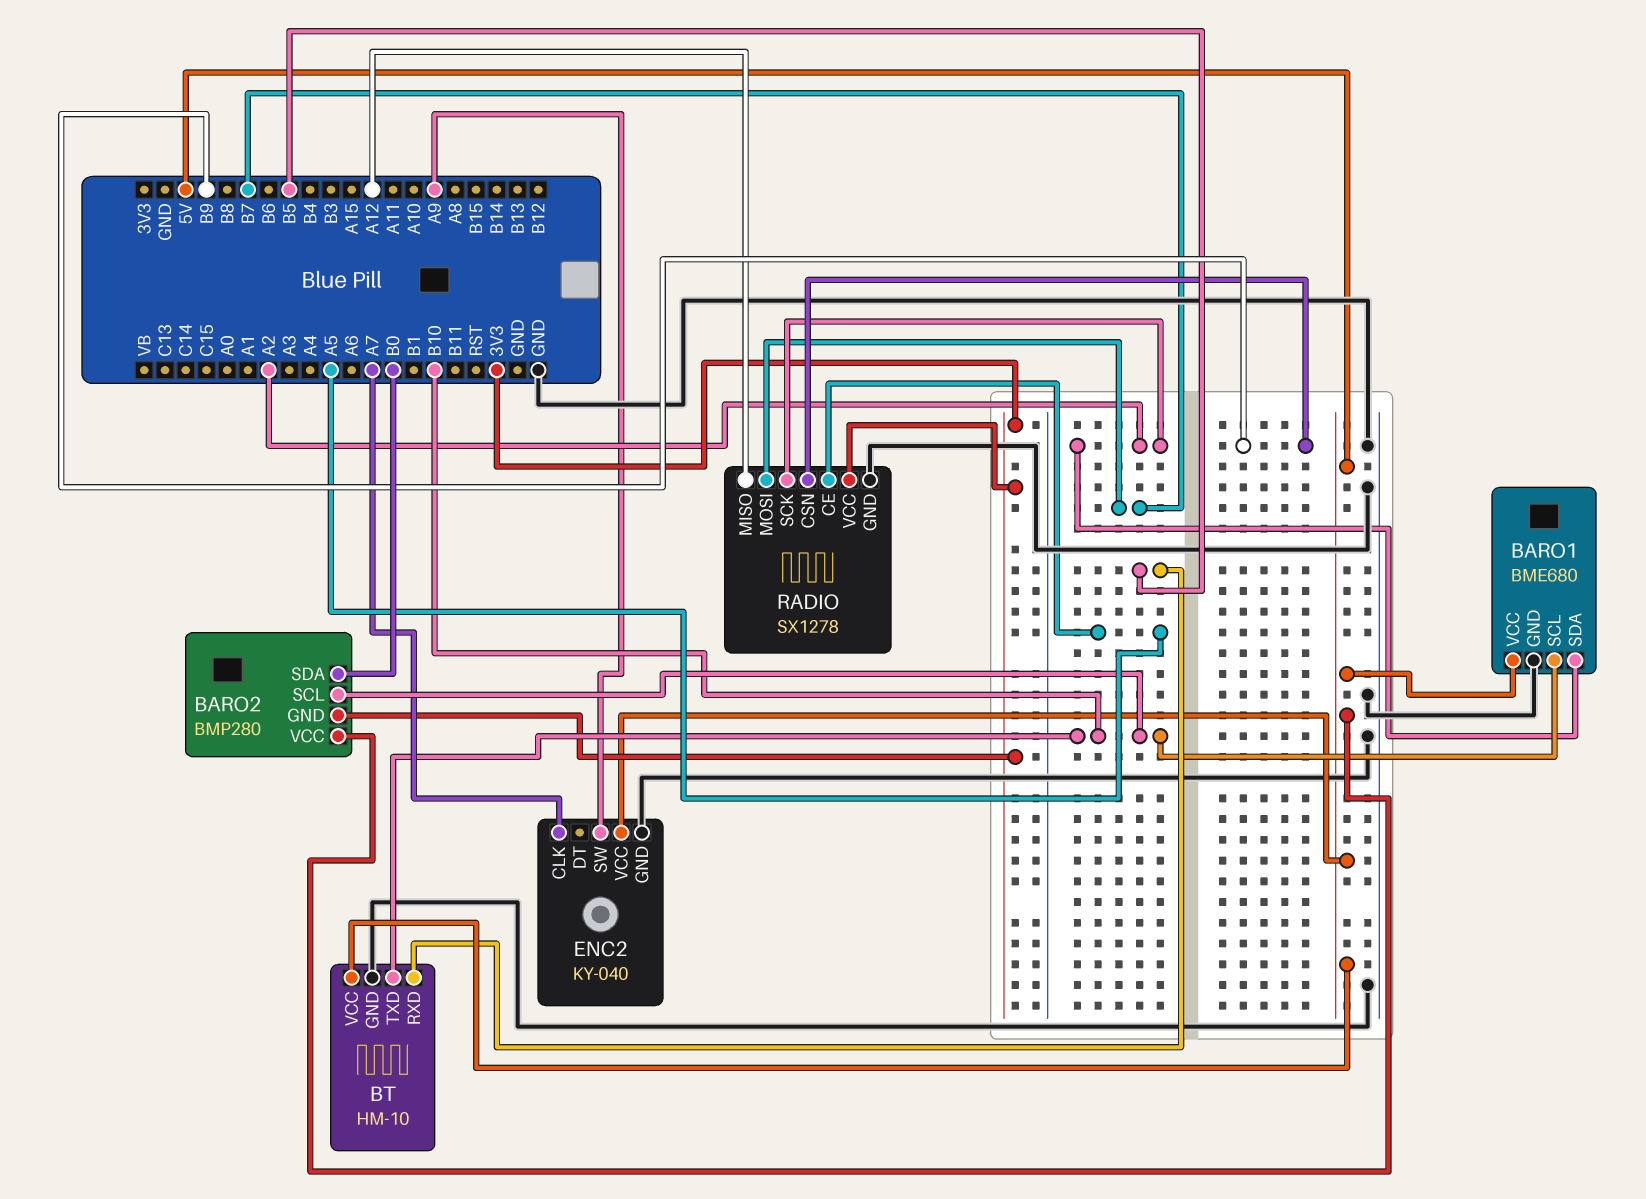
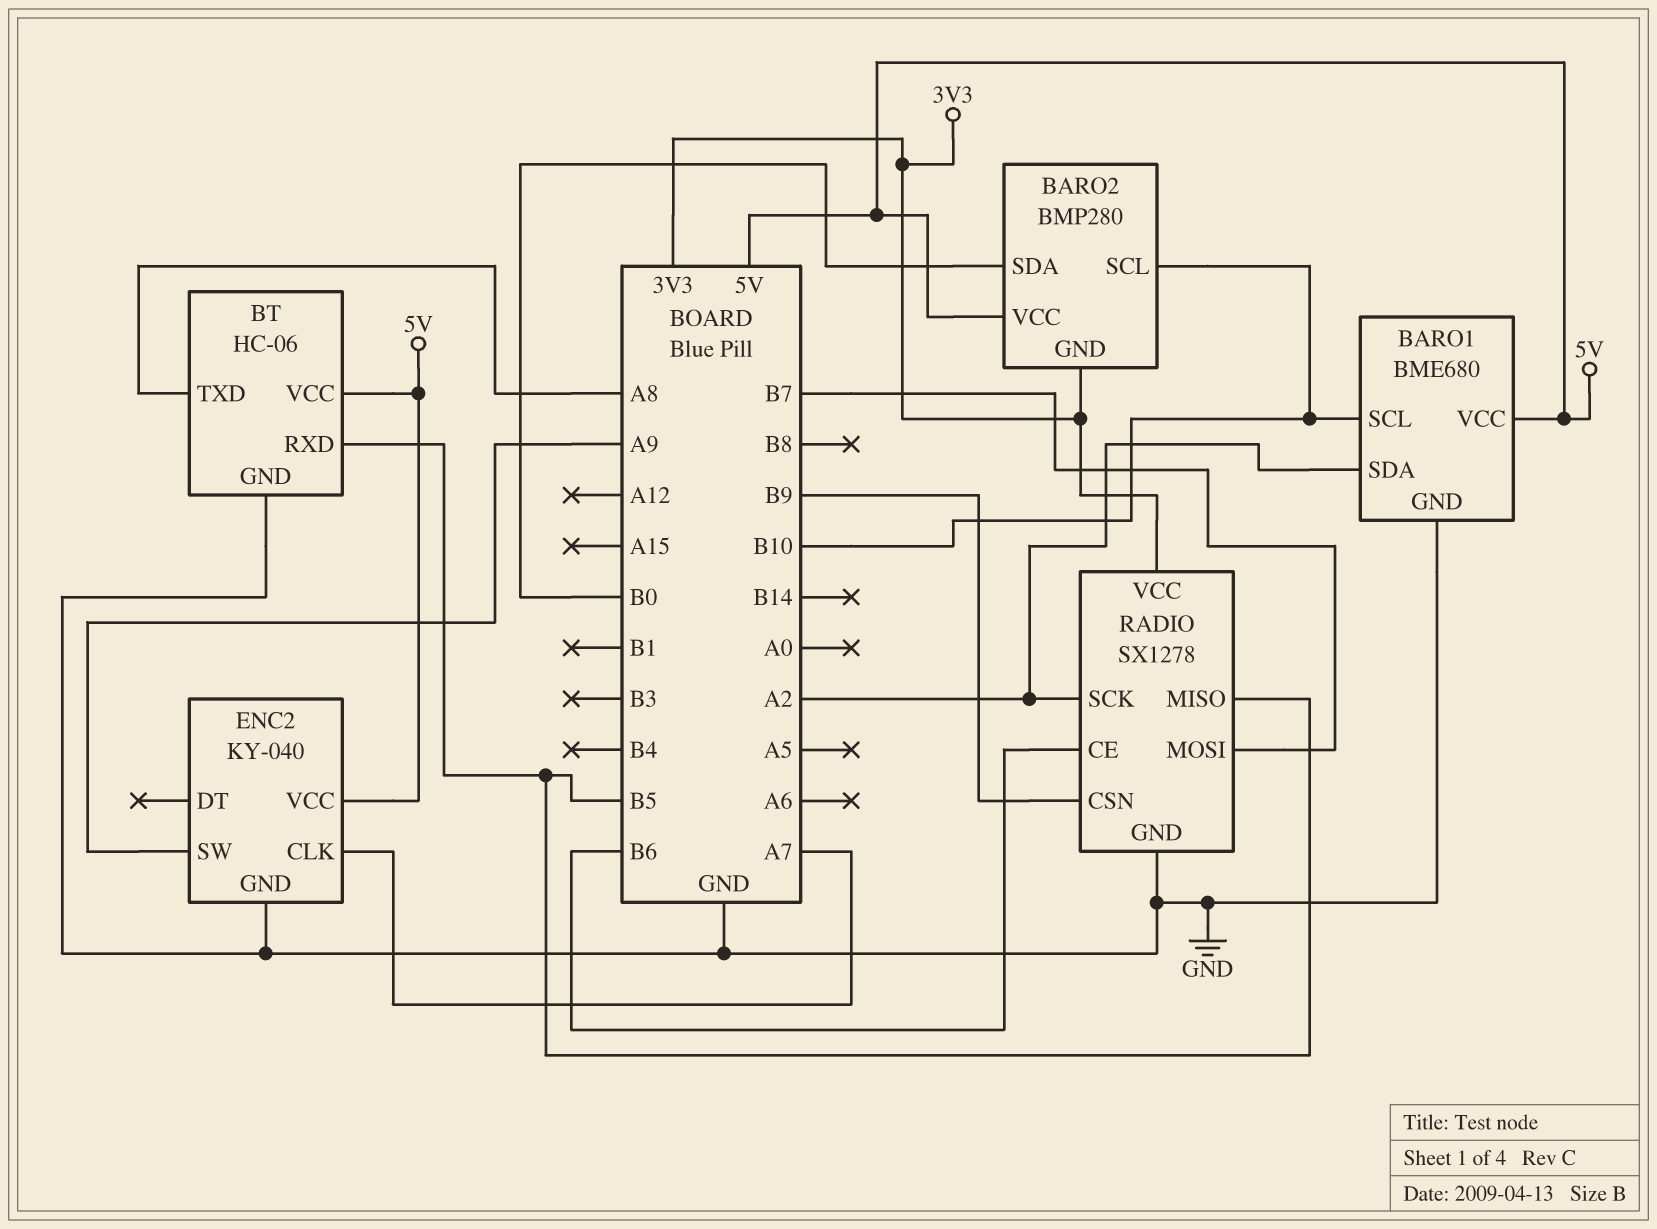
BT: HM-10 -> HC-06
BT pin TXD: B10 -> A8
RADIO pin CE: A5 -> B6
RADIO pin MISO: A12 -> B5

